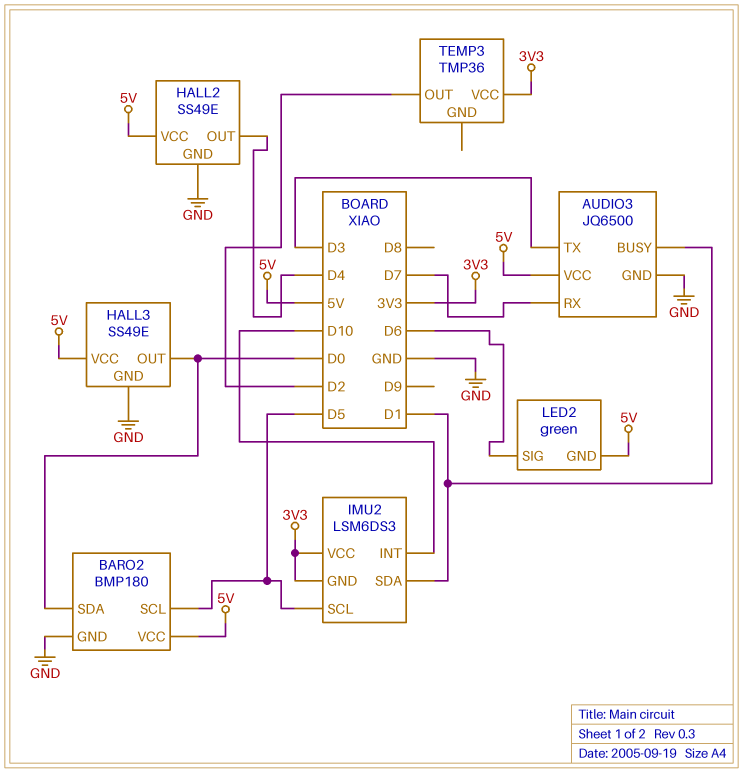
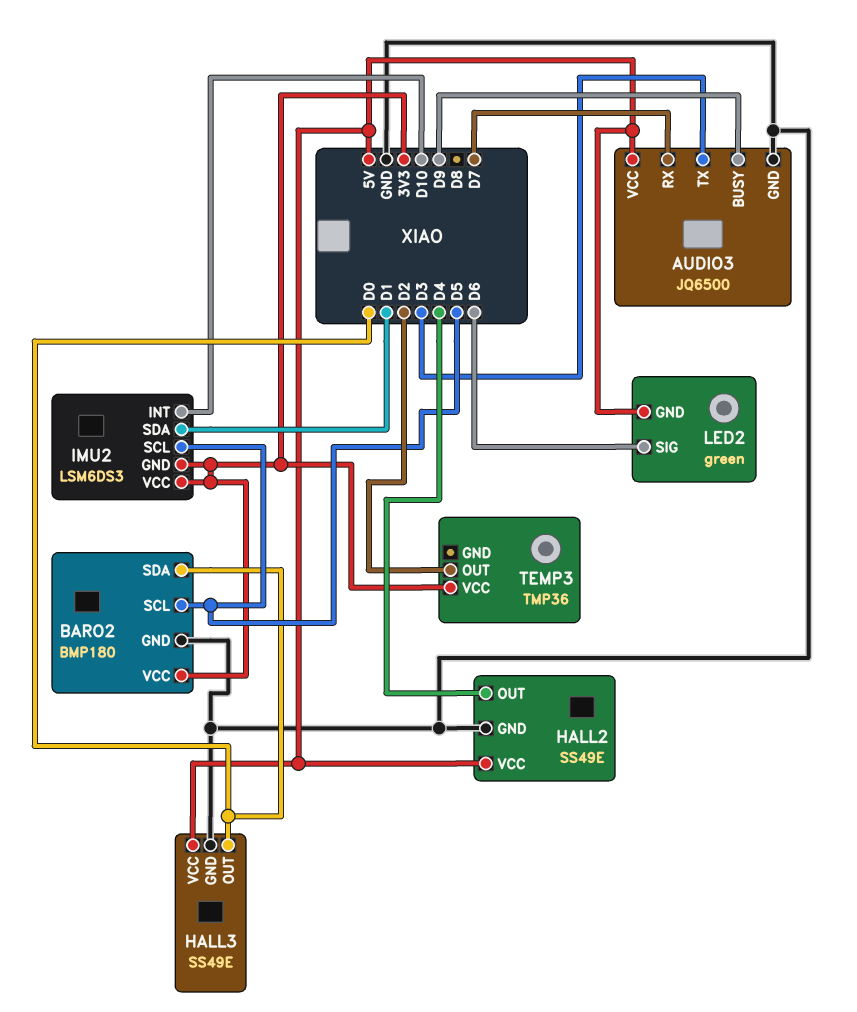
AUDIO3 pin BUSY: D1 -> D9
BARO2 pin VCC: 5V -> 3V3

